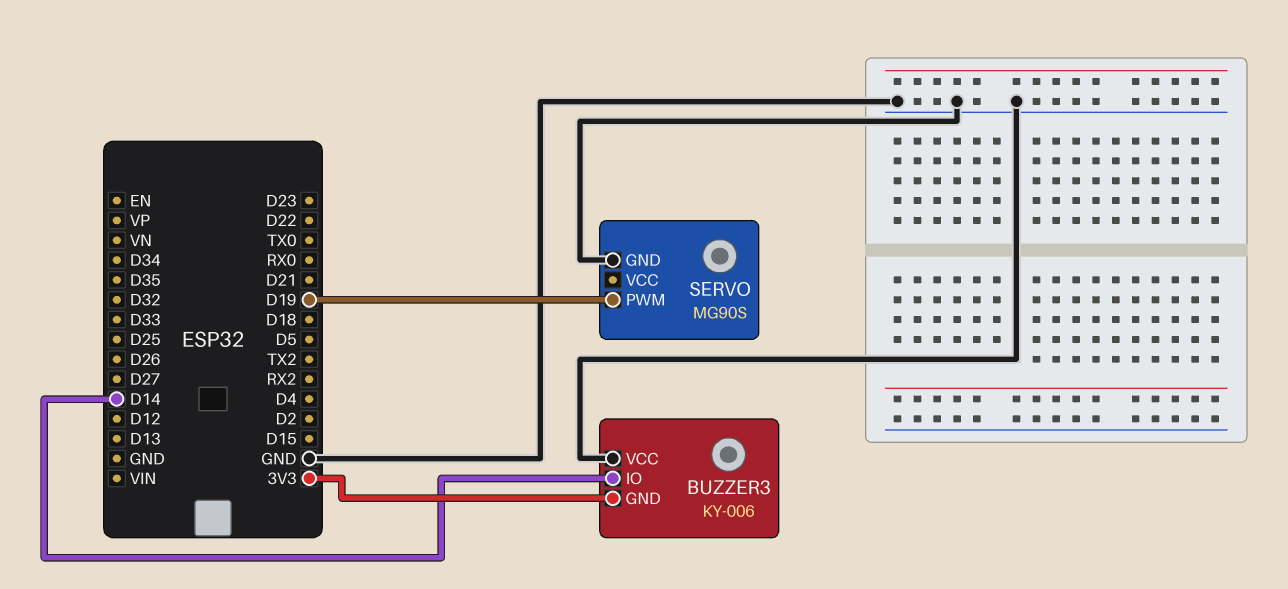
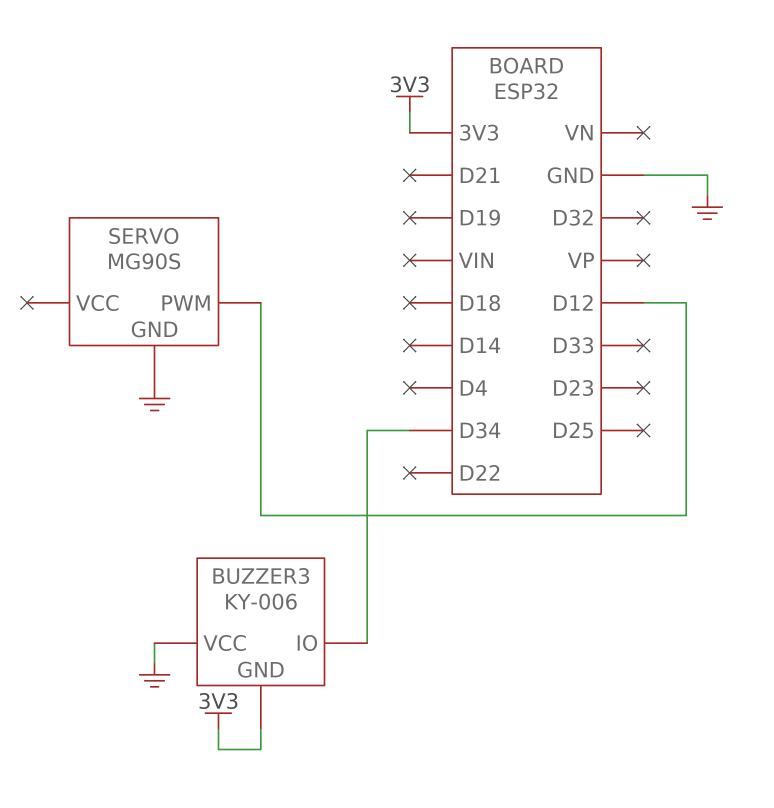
BUZZER3 pin IO: D14 -> D34
SERVO pin PWM: D19 -> D12

